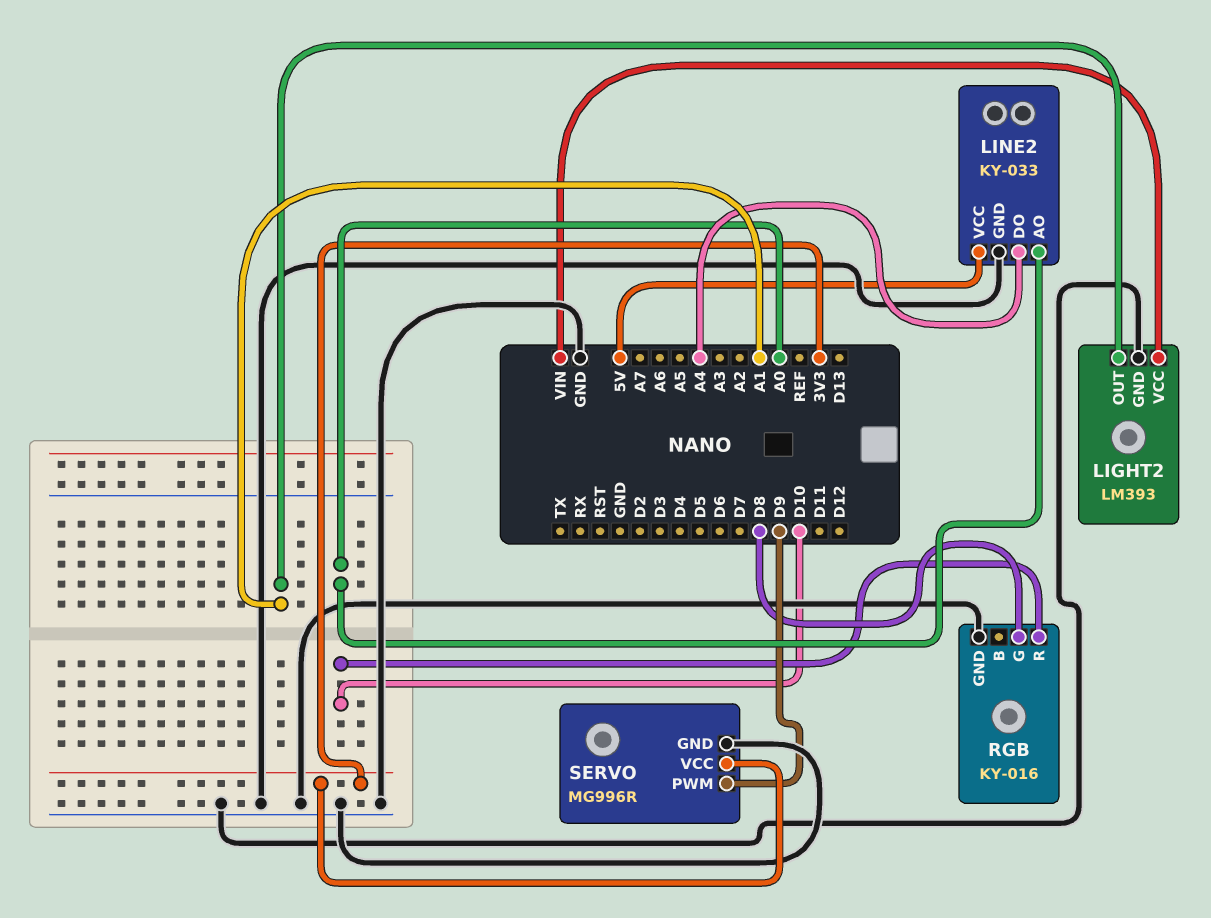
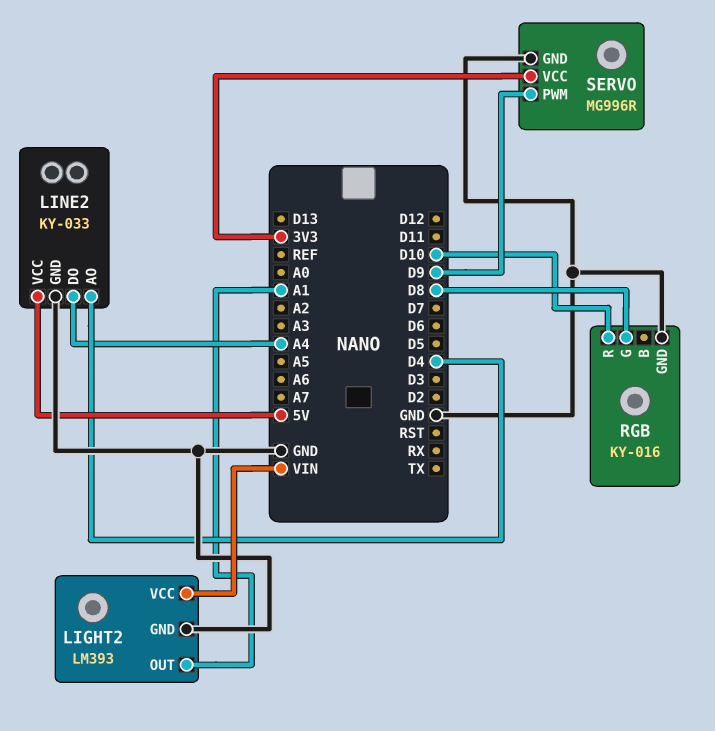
LINE2 pin AO: A0 -> D4

